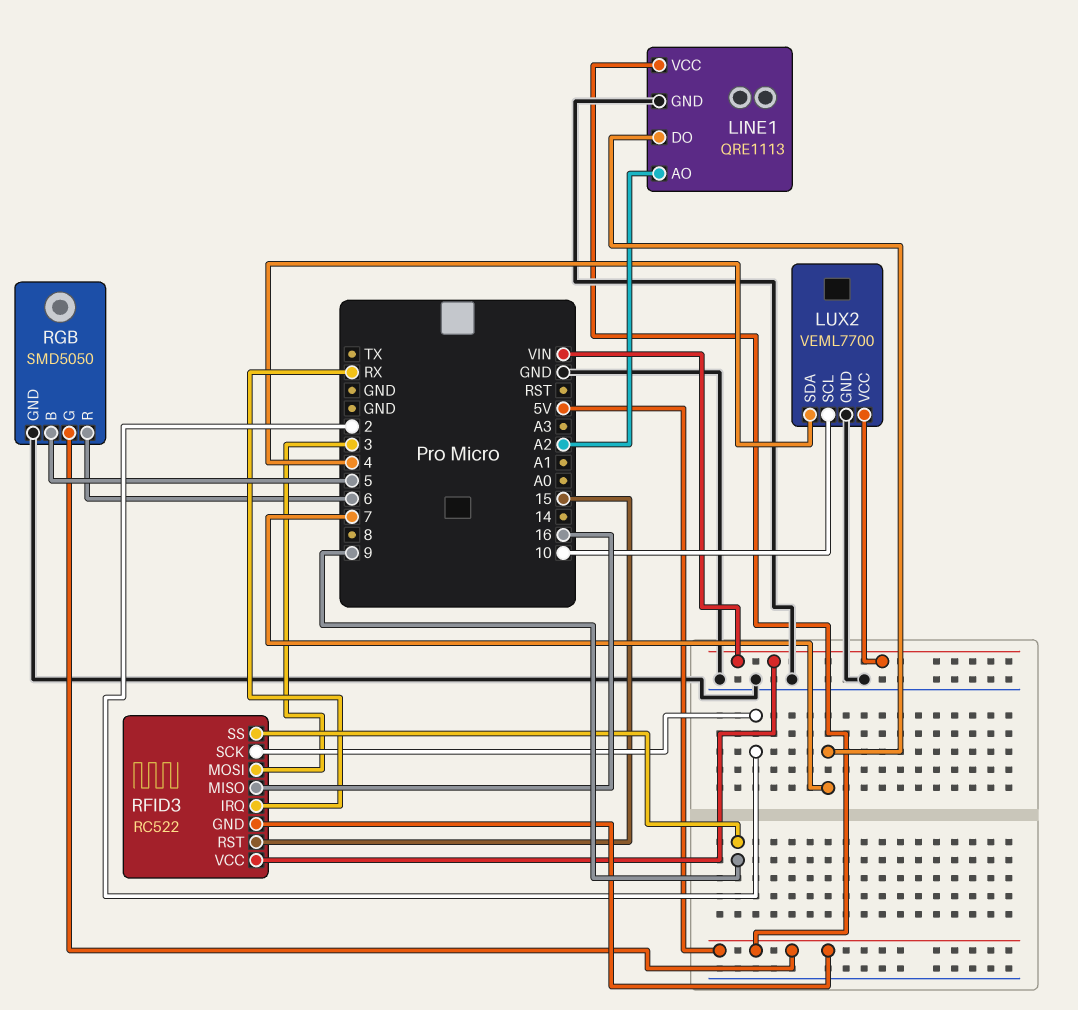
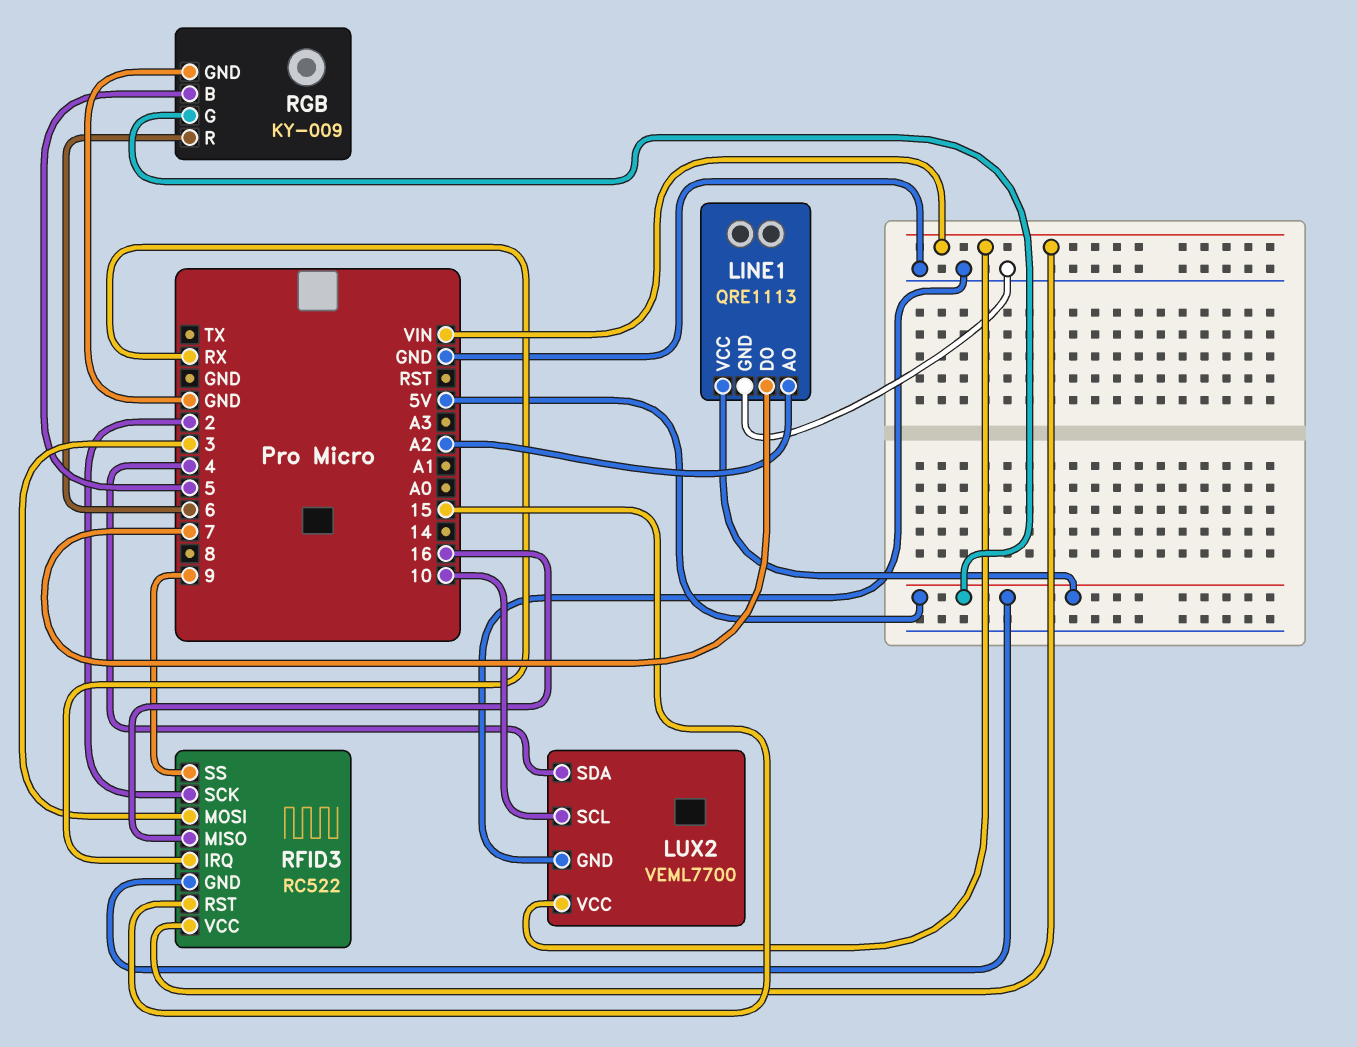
RGB: SMD5050 -> KY-009

